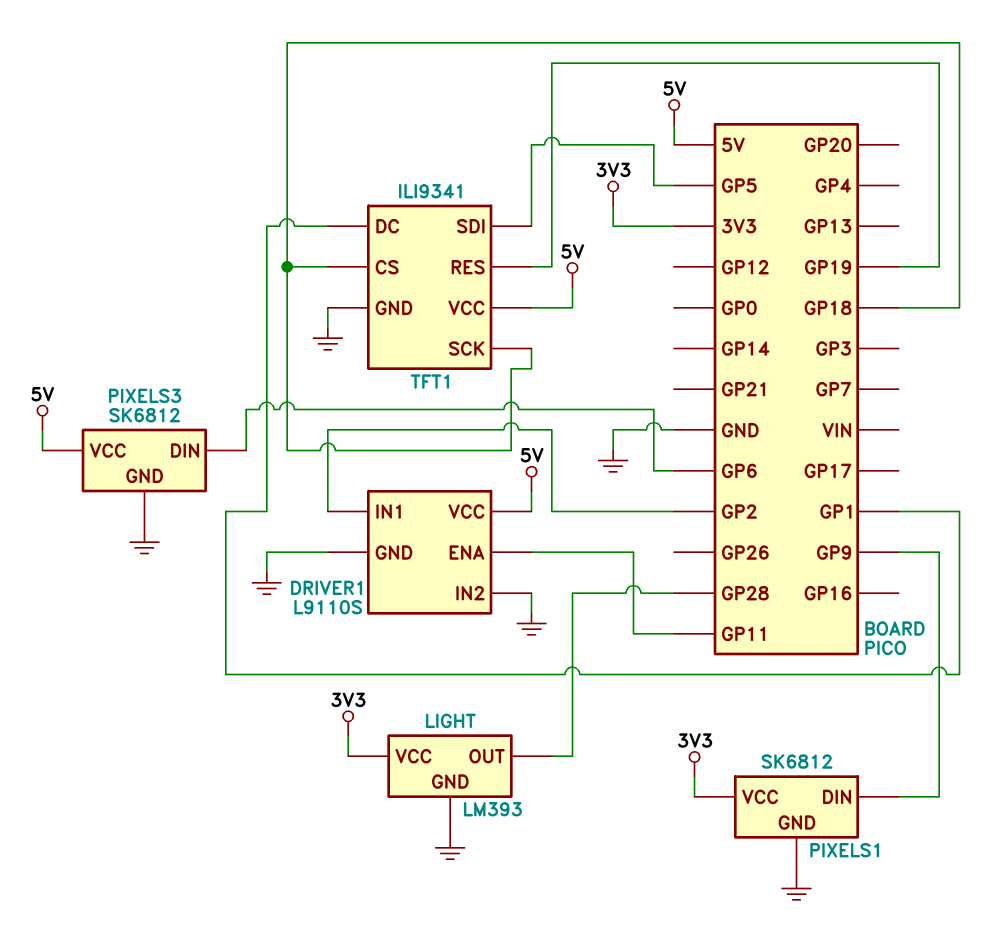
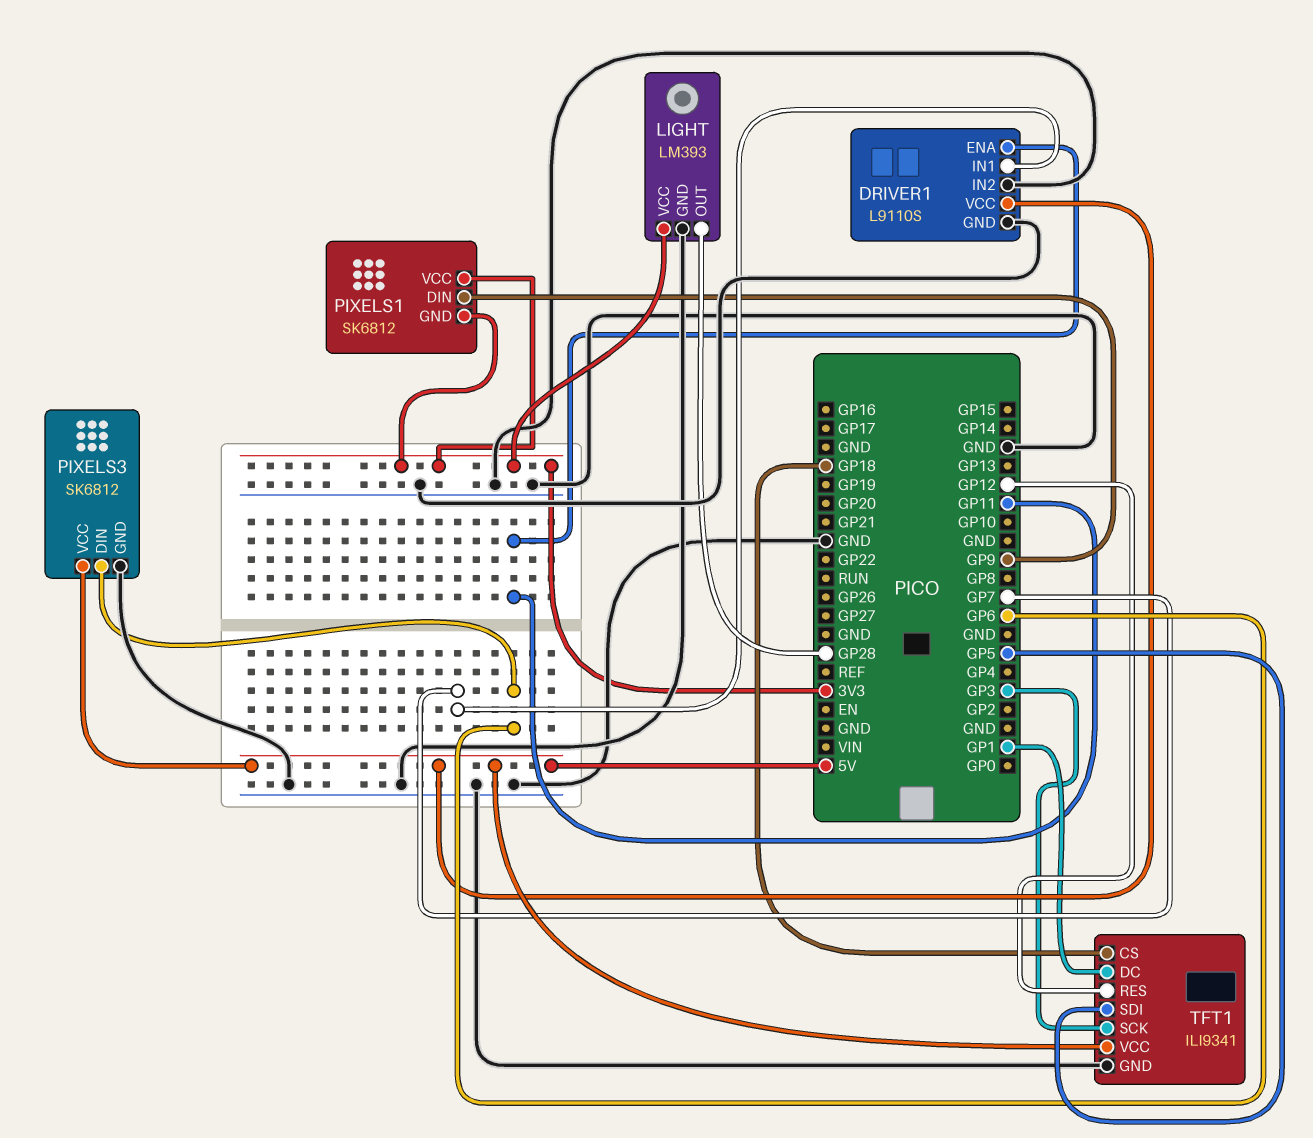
DRIVER1 pin IN1: GP2 -> GP7
PIXELS1 pin GND: GND -> 3V3
TFT1 pin RES: GP19 -> GP12
TFT1 pin SCK: GP18 -> GP3

